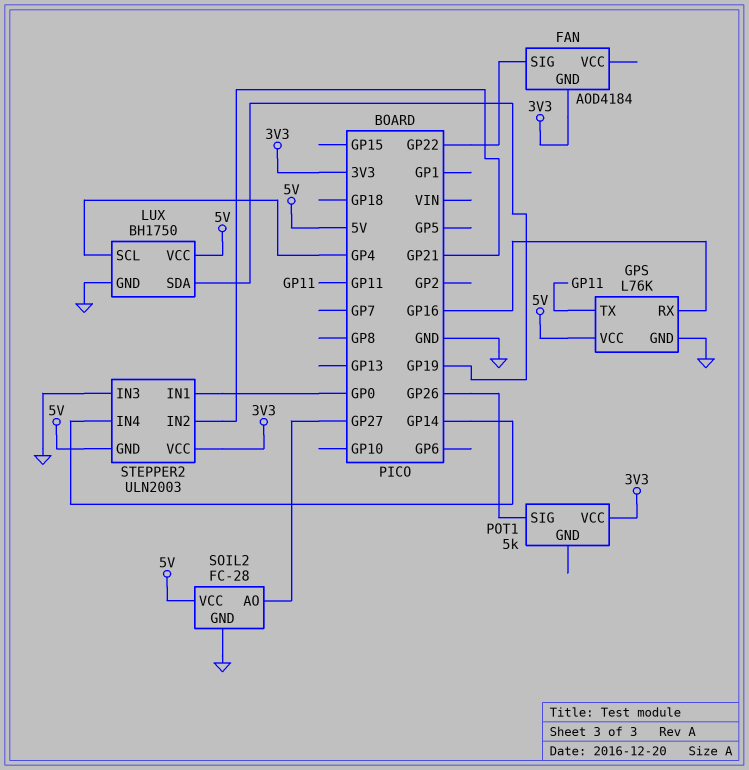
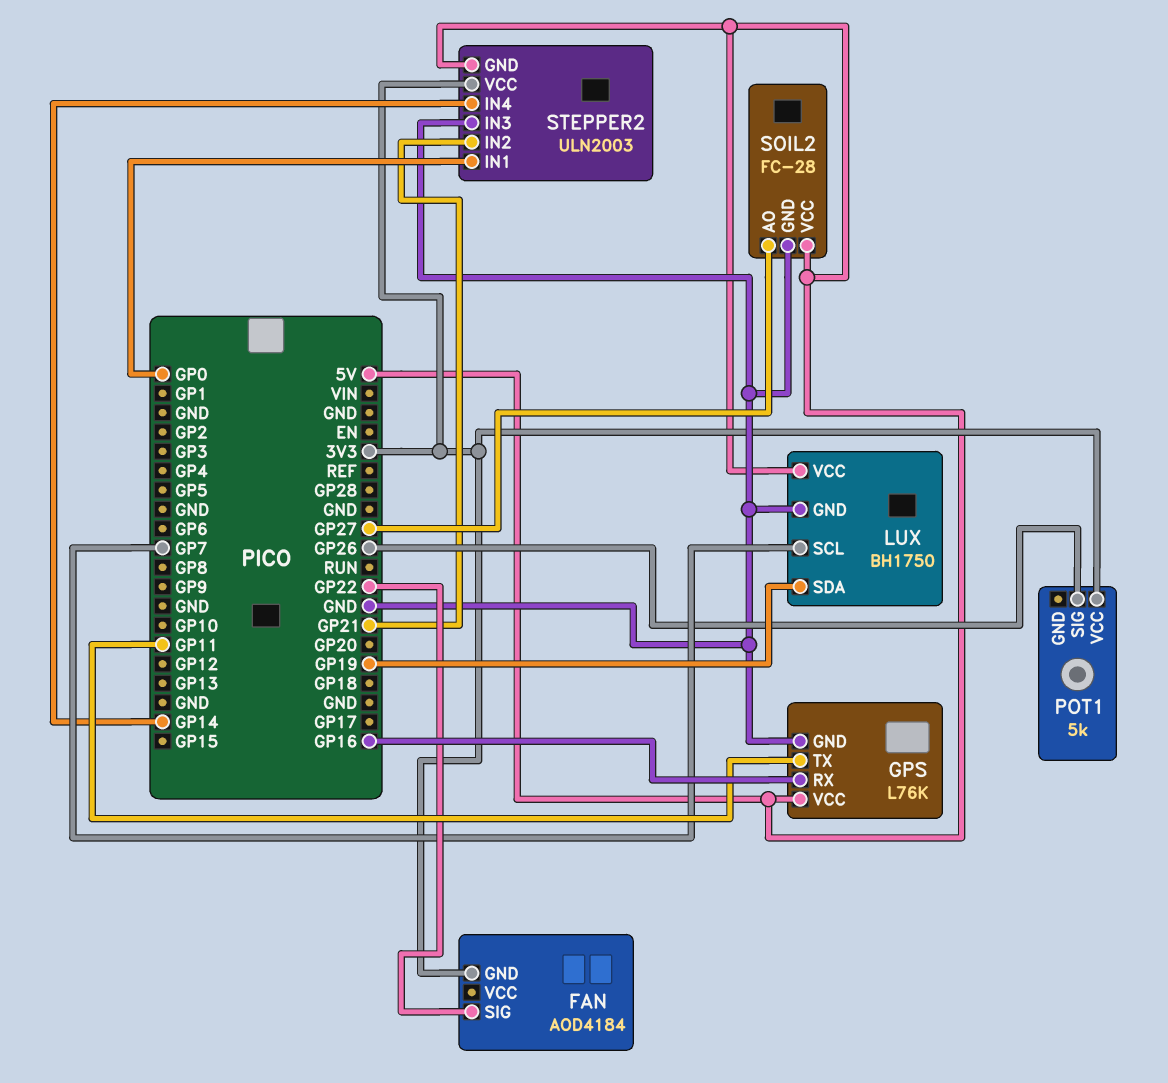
LUX pin SCL: GP4 -> GP7

